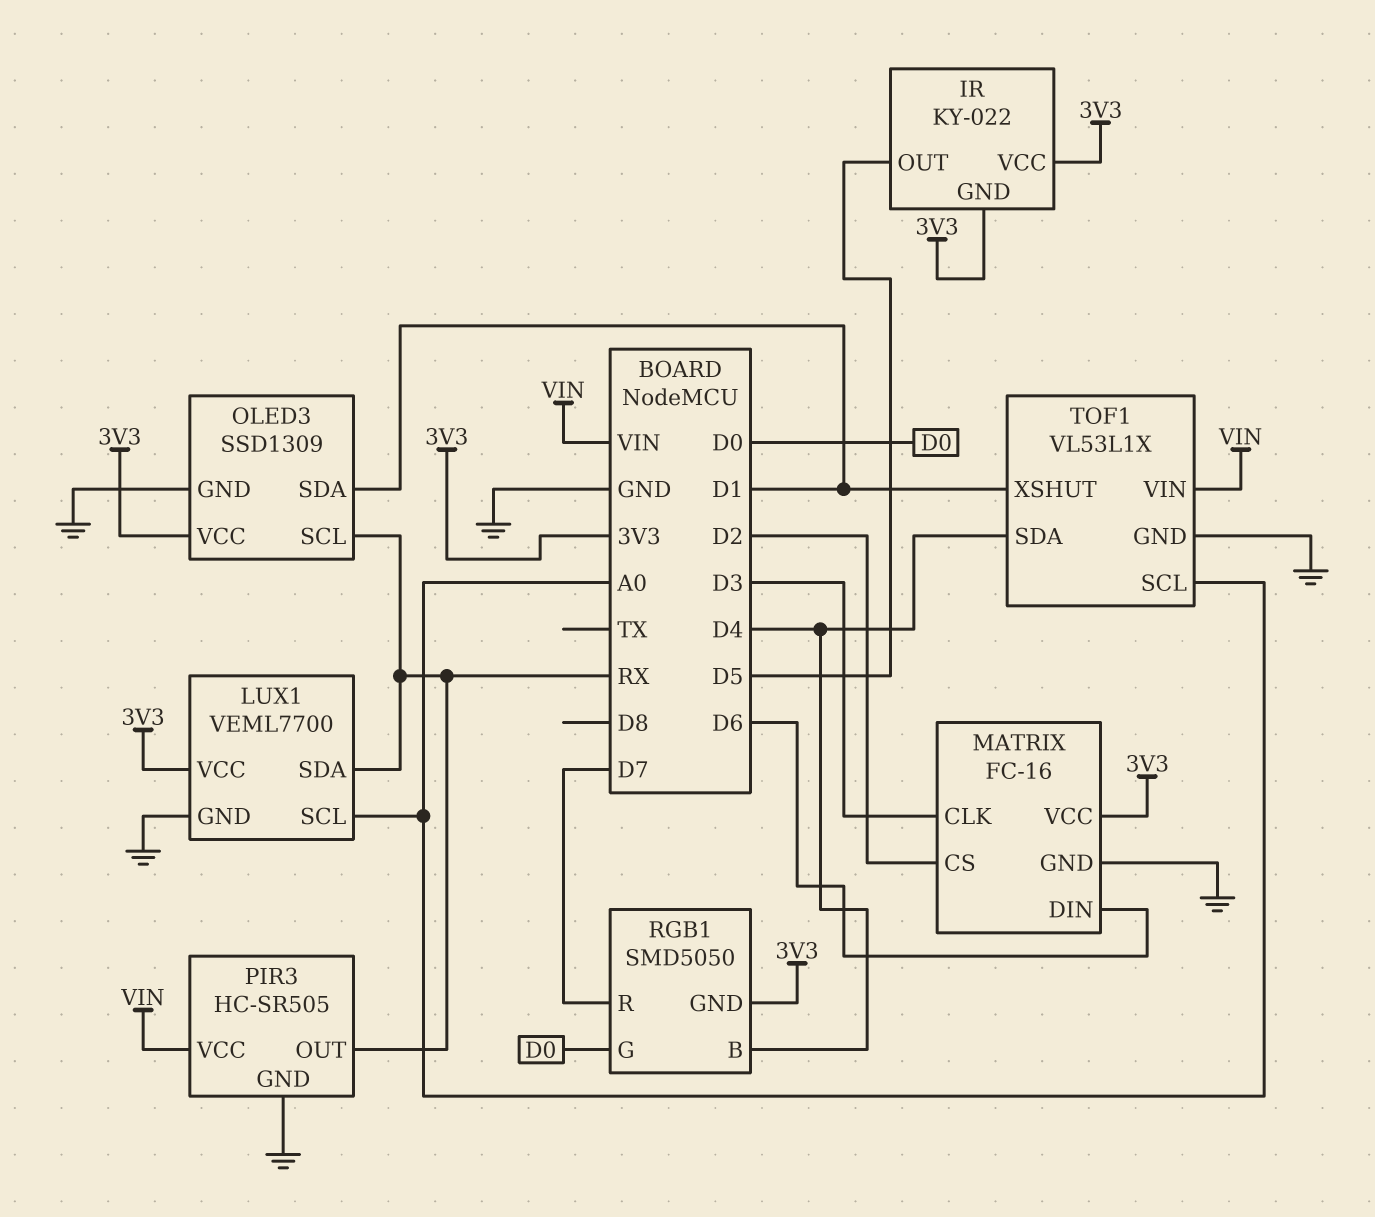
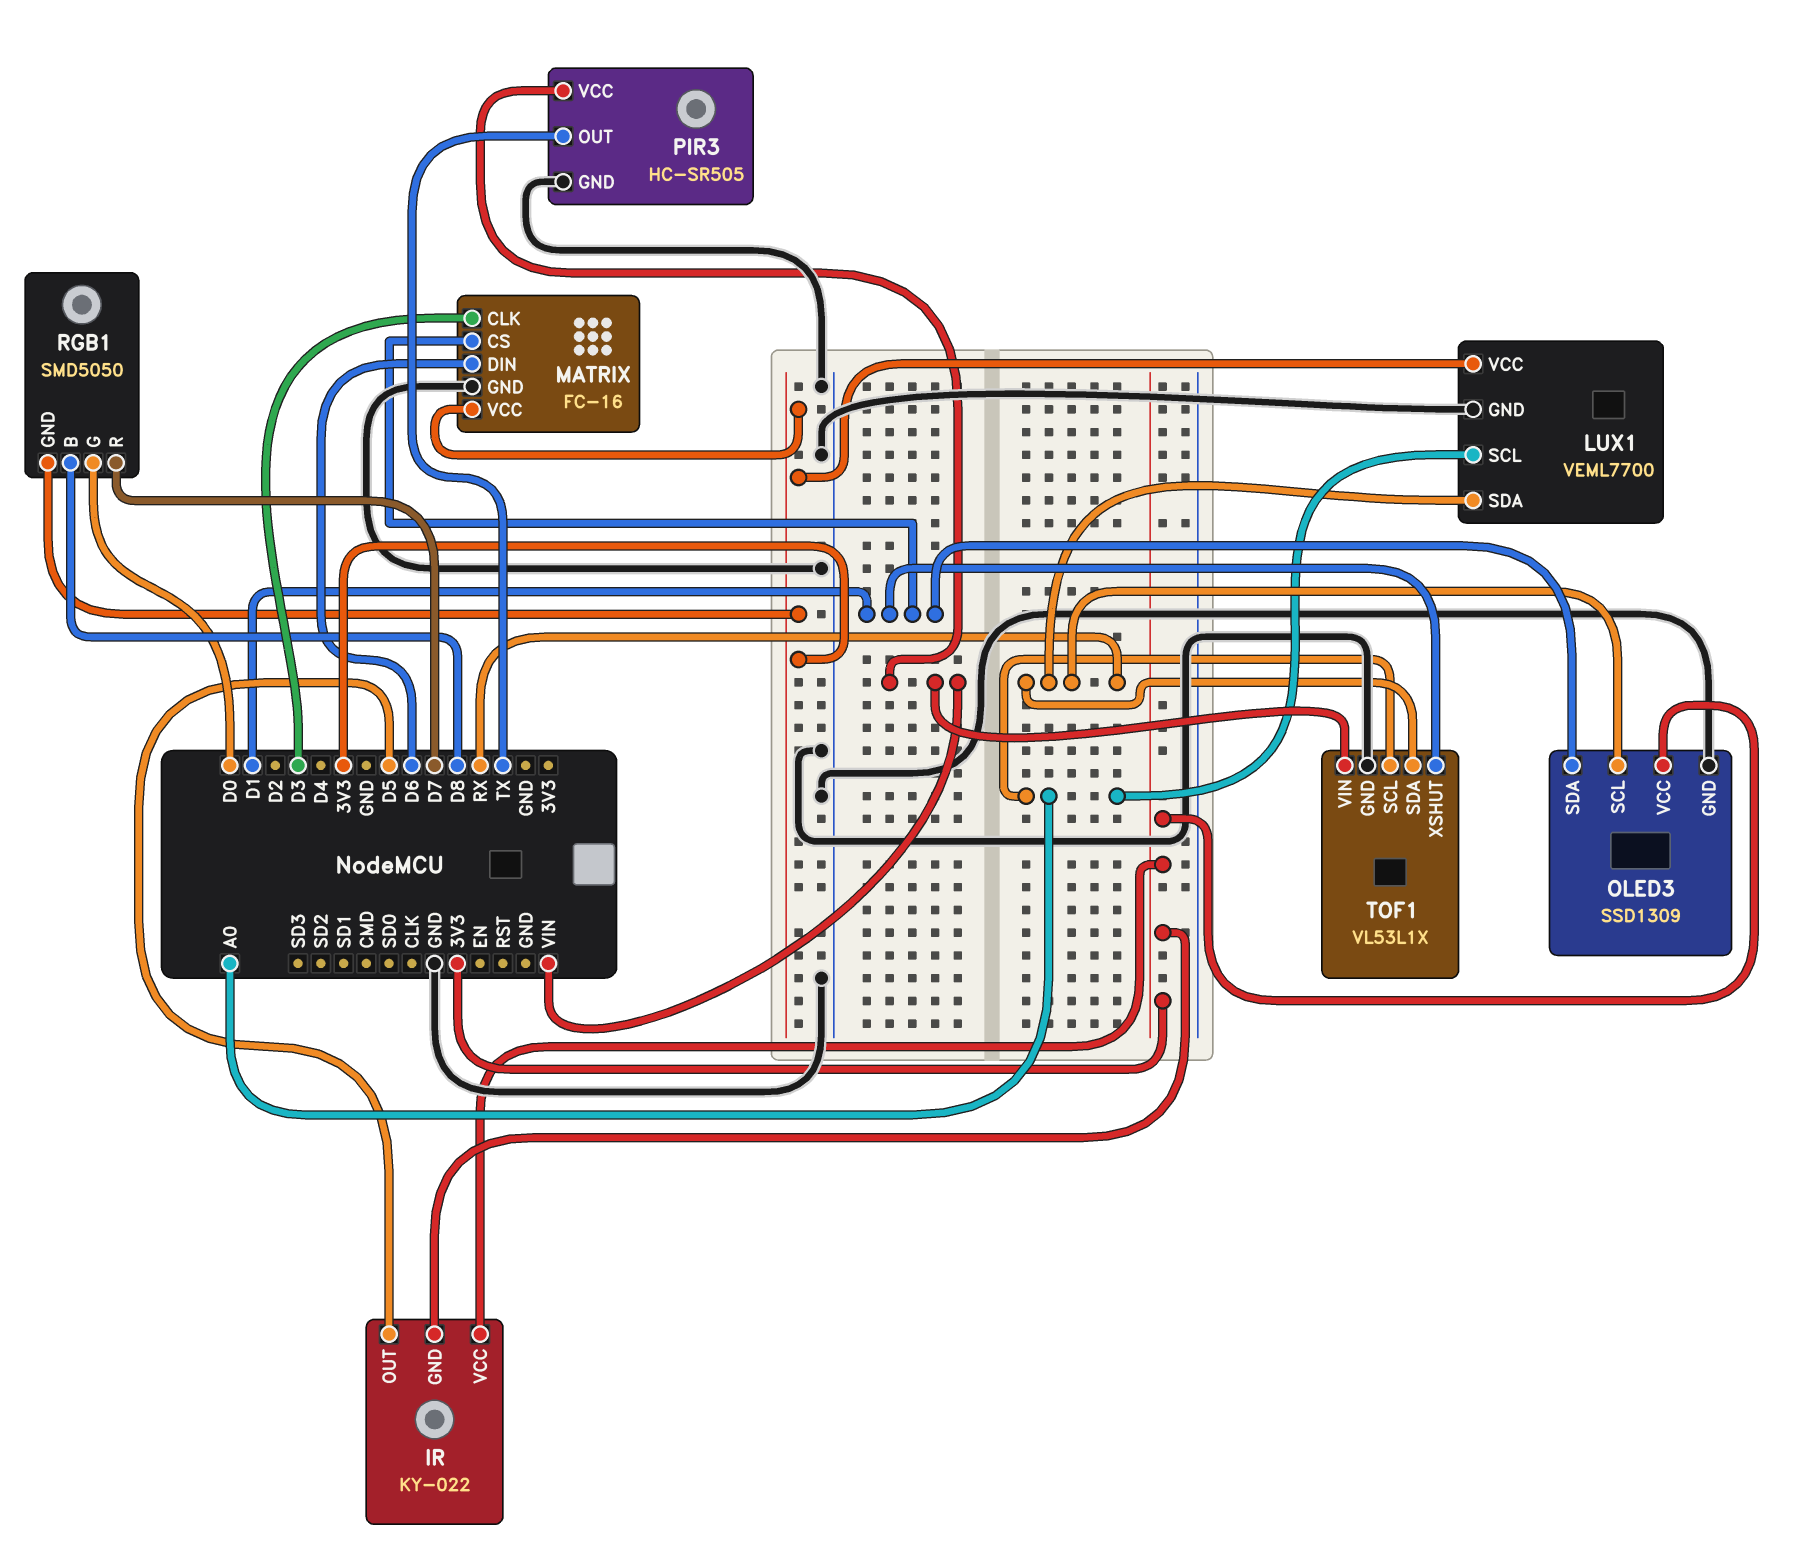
MATRIX pin CS: D2 -> D1
PIR3 pin OUT: RX -> TX
RGB1 pin B: D4 -> D8
TOF1 pin SDA: D4 -> RX

